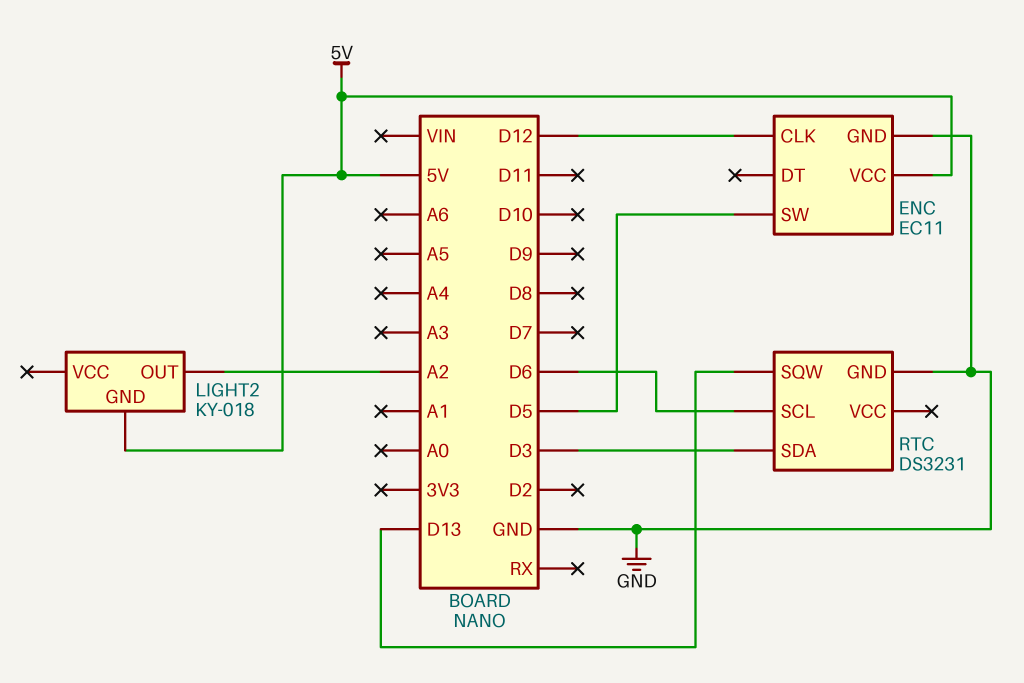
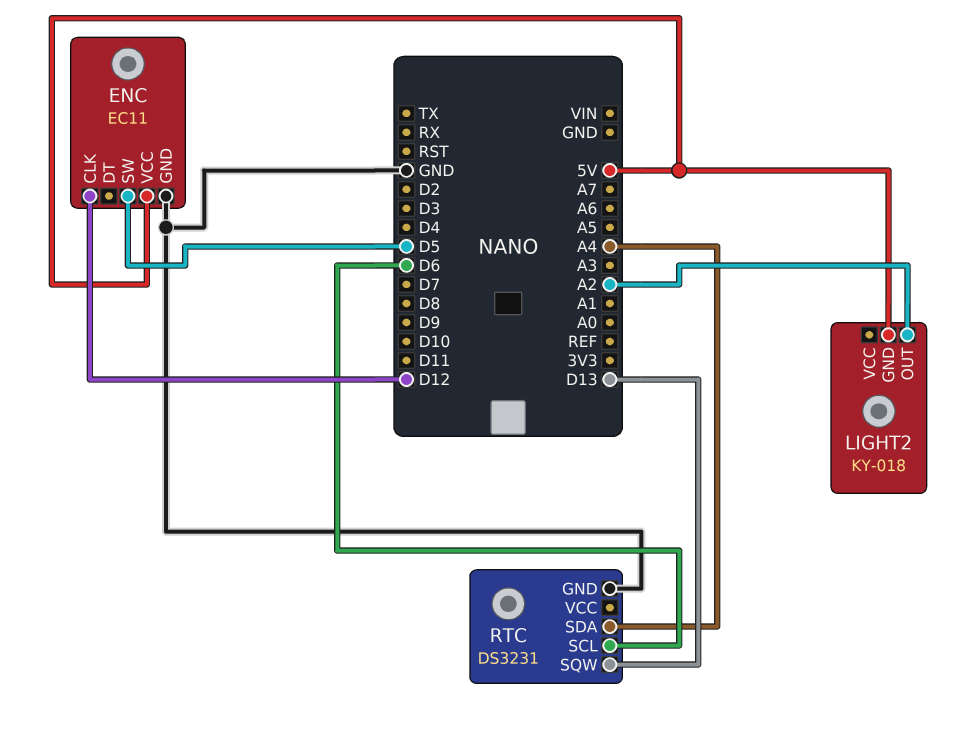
RTC pin SDA: D3 -> A4

